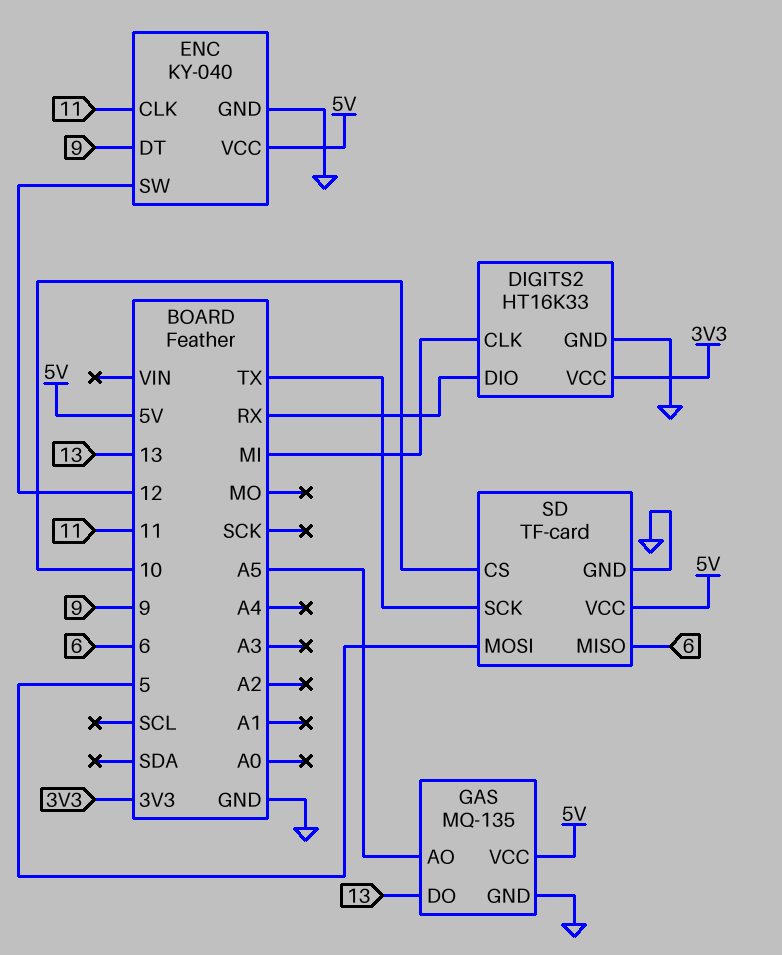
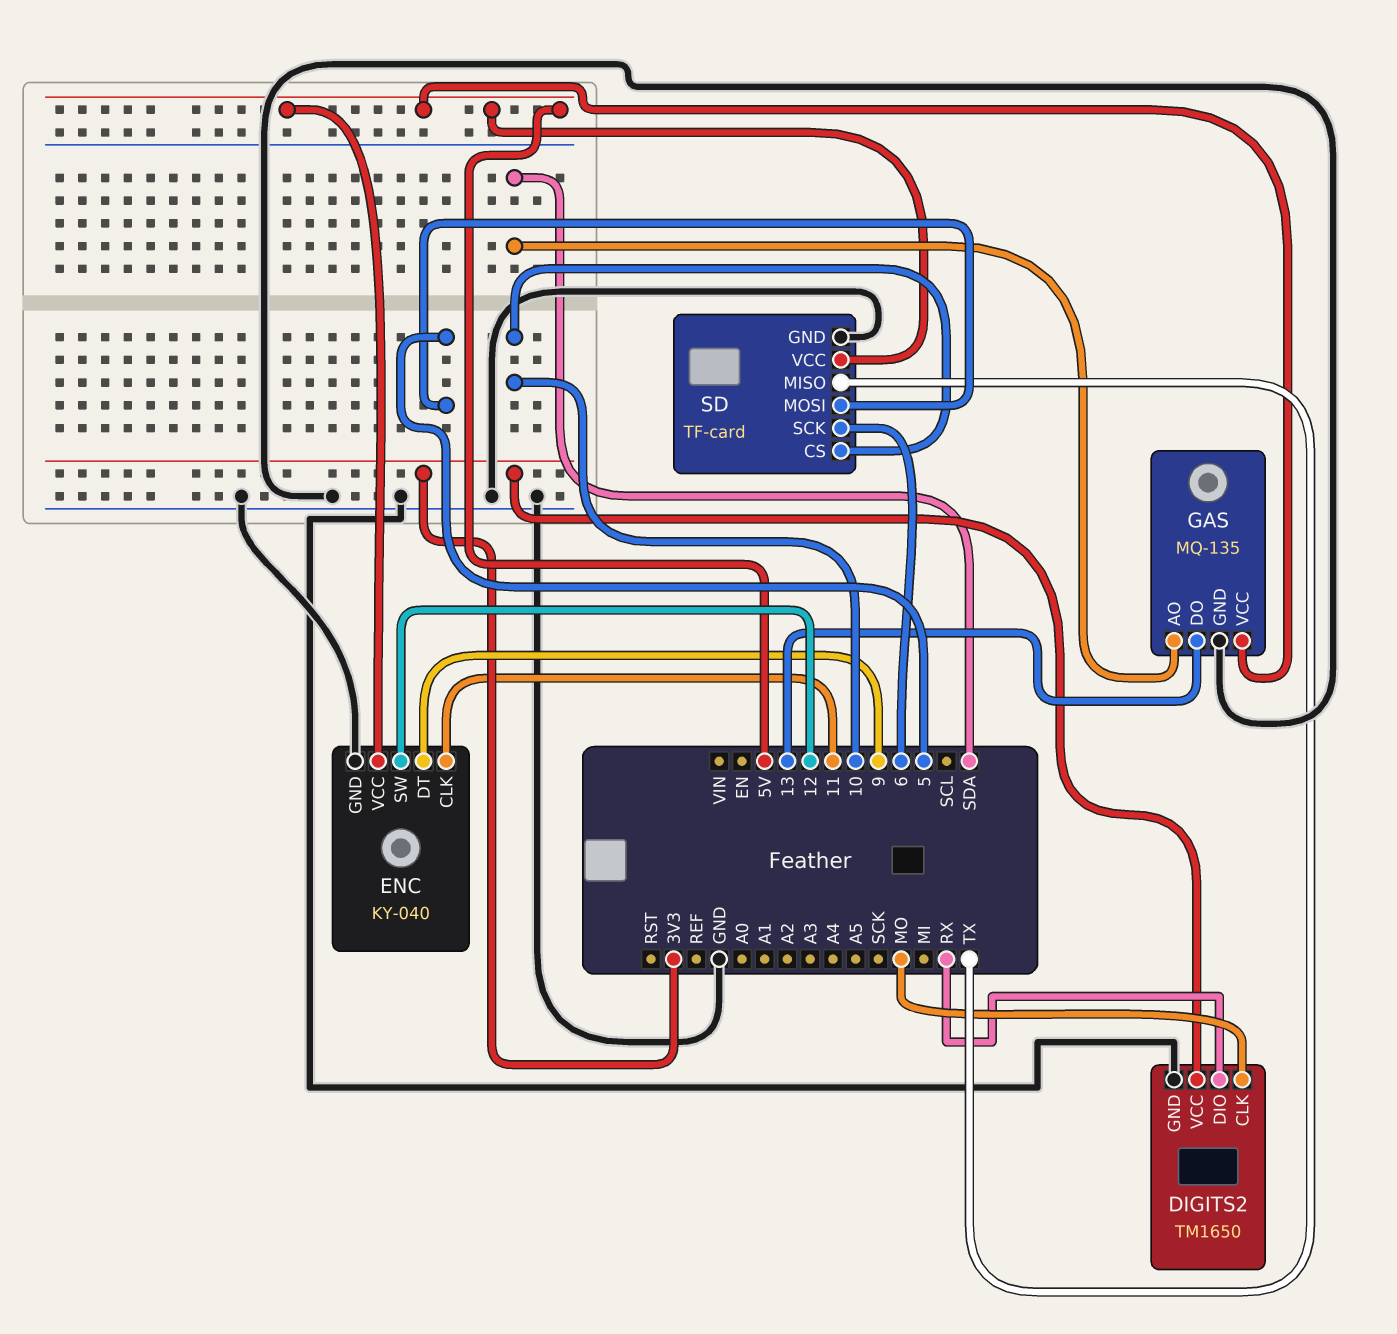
DIGITS2: HT16K33 -> TM1650
DIGITS2 pin CLK: MI -> MO
GAS pin AO: A5 -> SDA
SD pin MISO: 6 -> TX
SD pin SCK: TX -> 6

